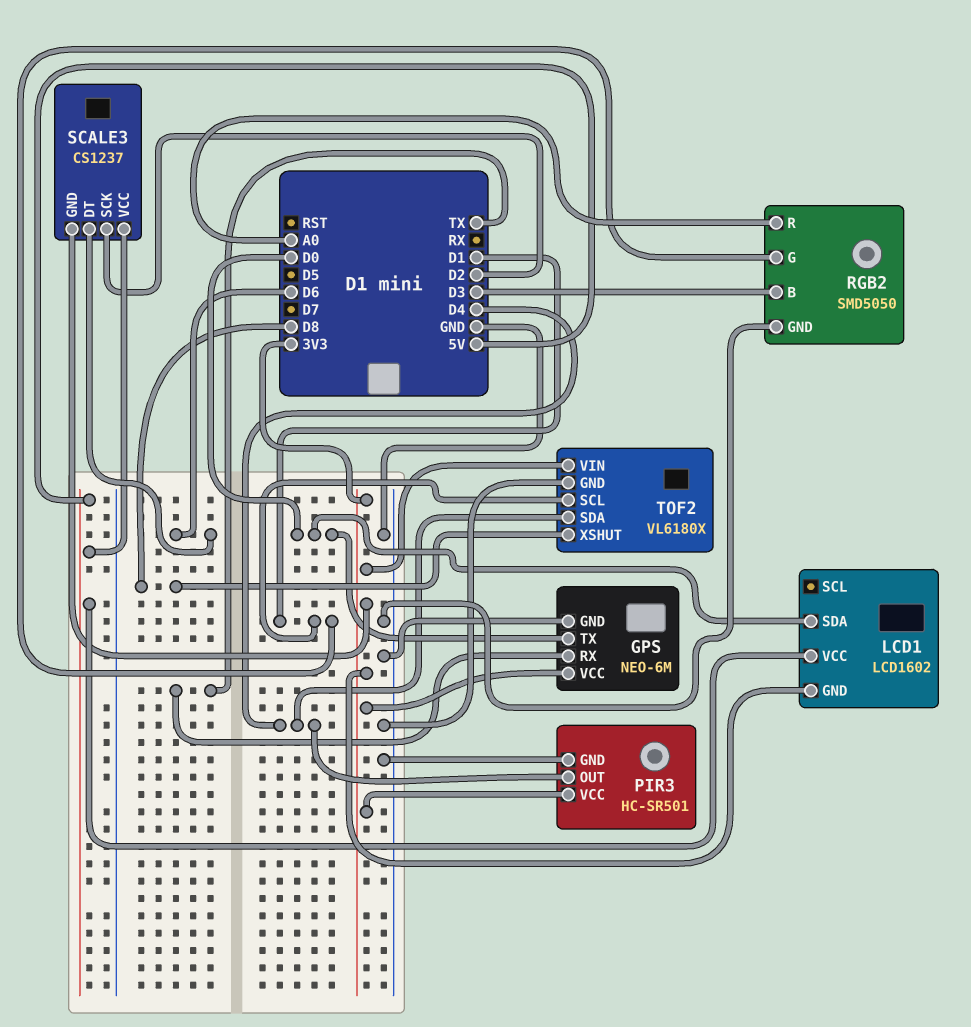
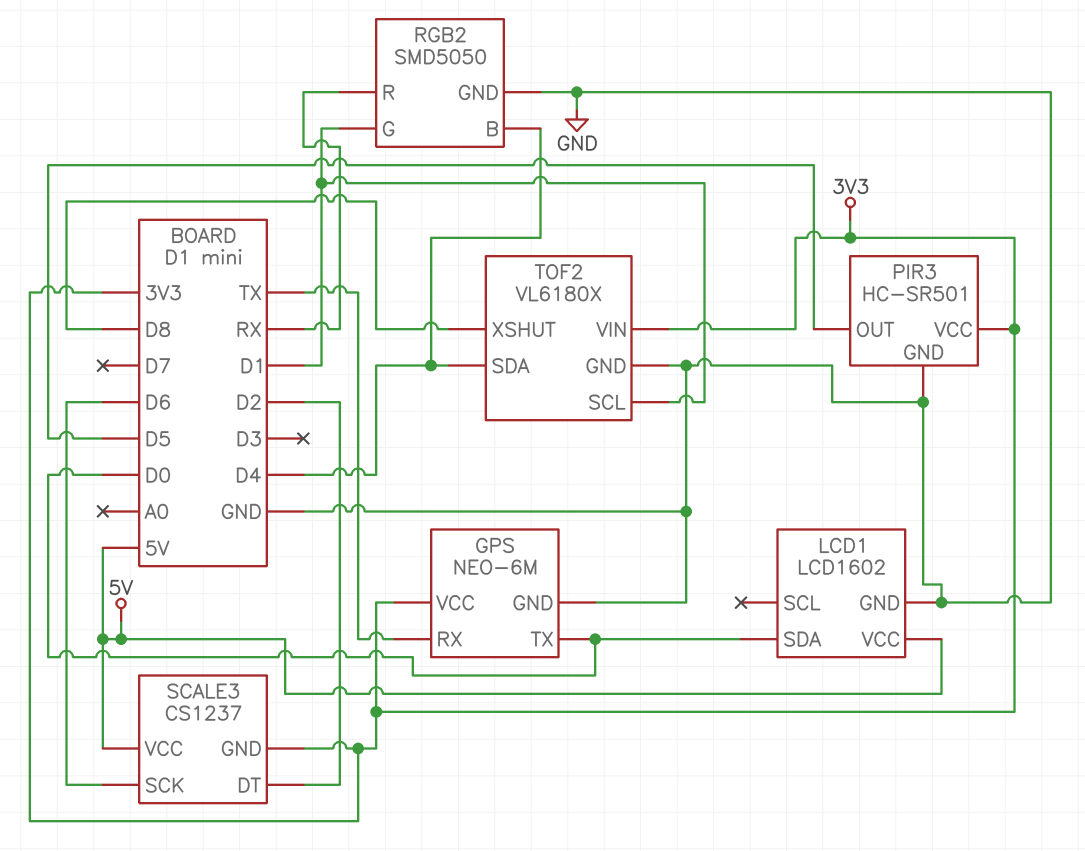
LCD1 pin GND: 3V3 -> GND
PIR3 pin OUT: D4 -> D5
RGB2 pin B: D3 -> D4
RGB2 pin R: A0 -> RX
SCALE3 pin DT: D6 -> D2
SCALE3 pin SCK: D2 -> D6

